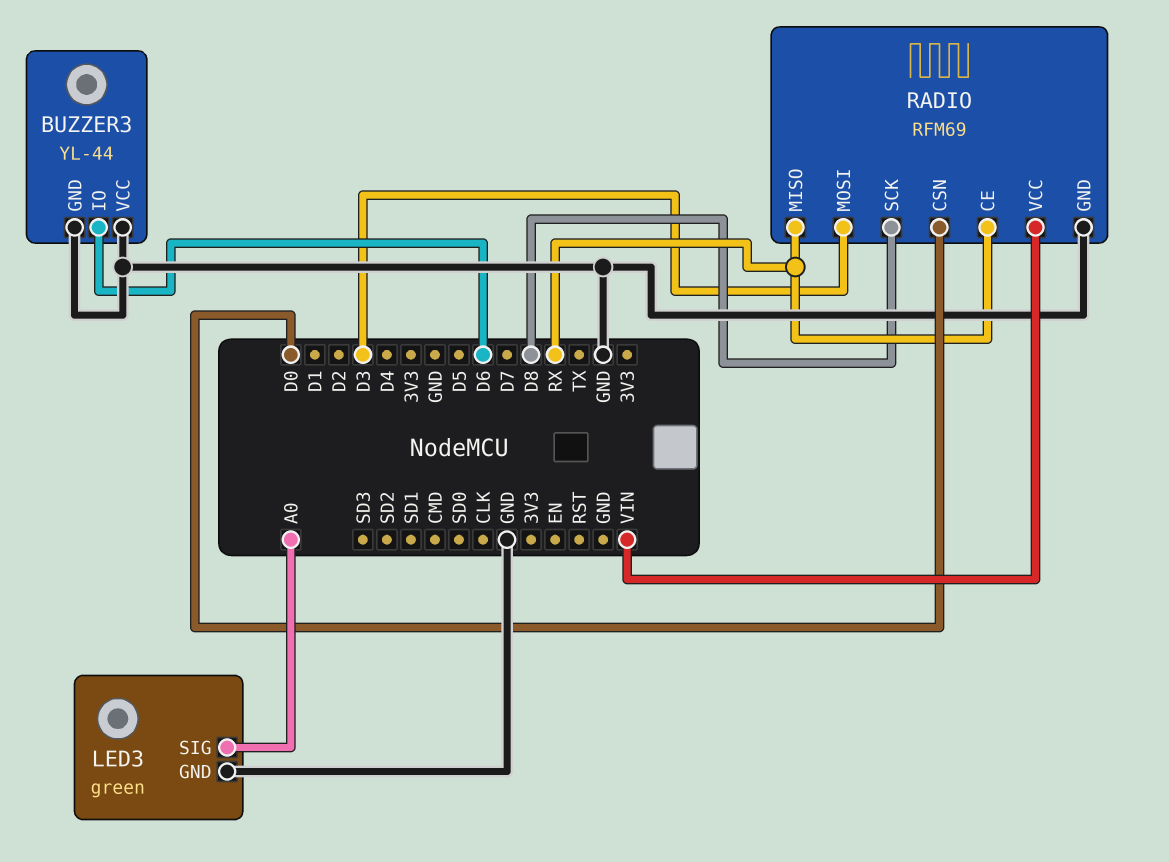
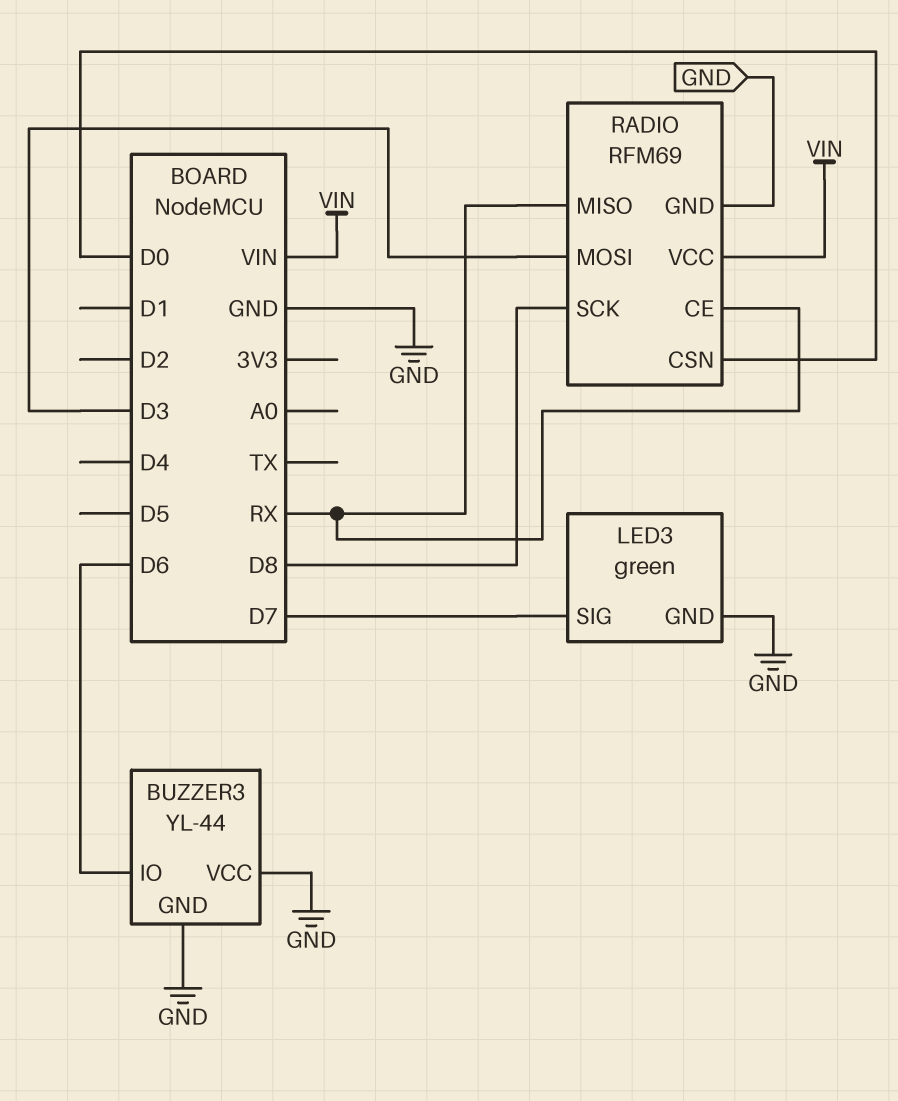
LED3 pin SIG: A0 -> D7

